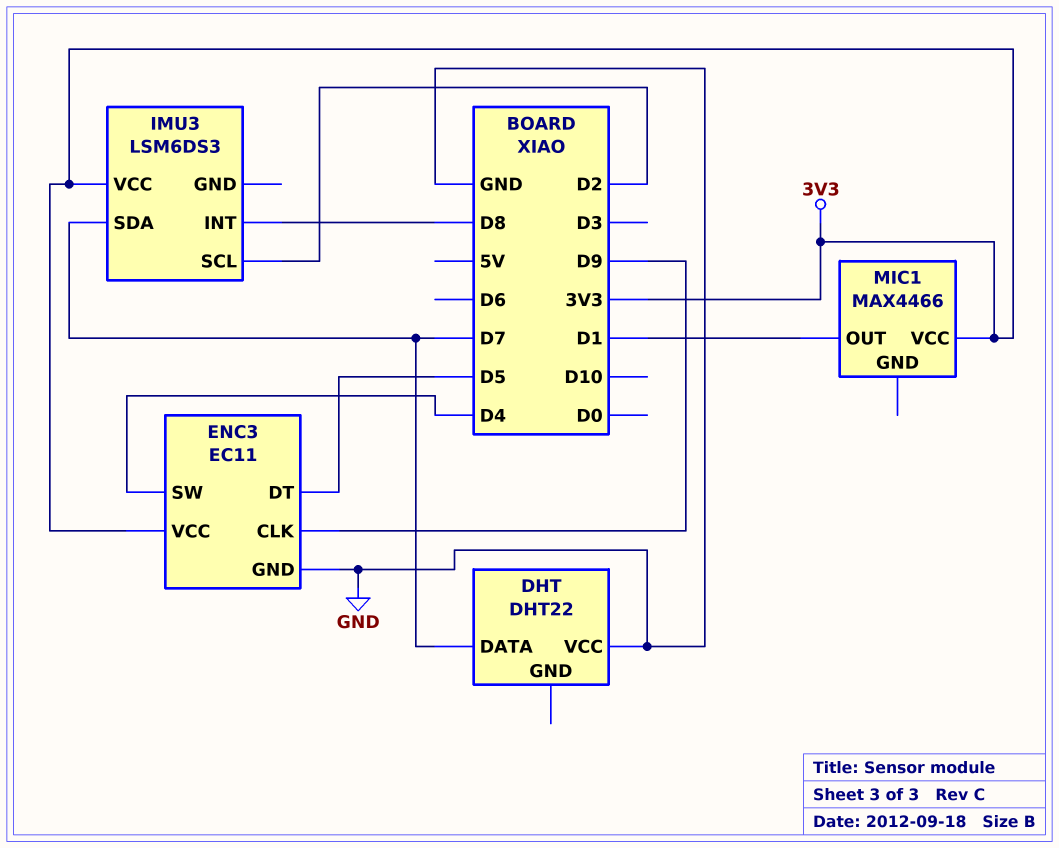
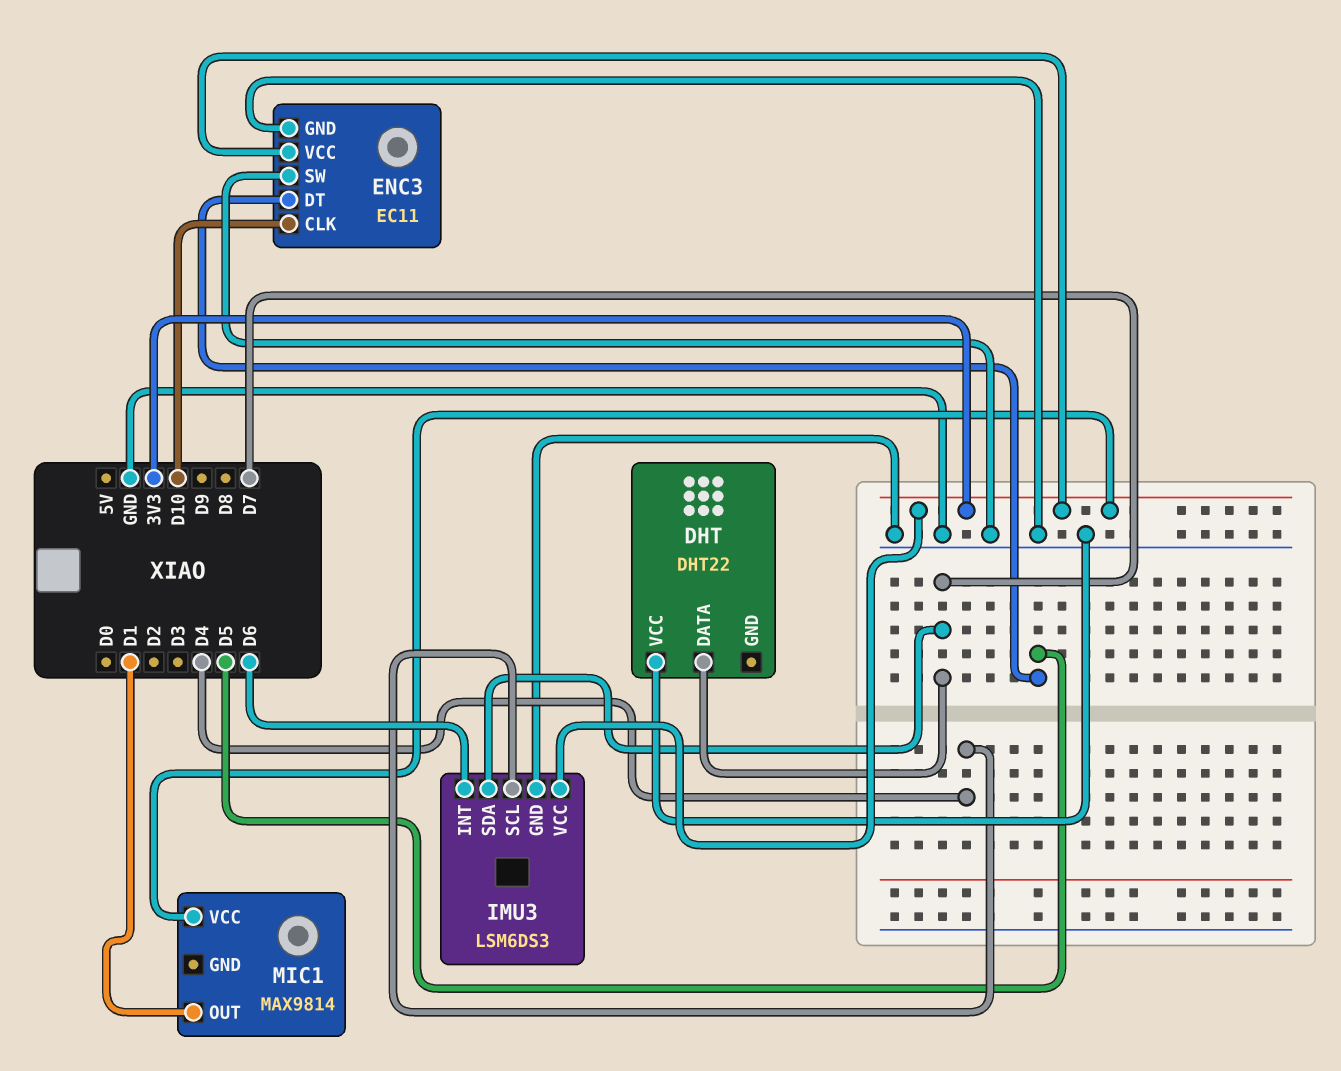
ENC3 pin CLK: D9 -> D10
ENC3 pin SW: D4 -> GND
IMU3 pin GND: none -> GND
IMU3 pin INT: D8 -> D6
IMU3 pin SCL: D2 -> D4
MIC1: MAX4466 -> MAX9814

